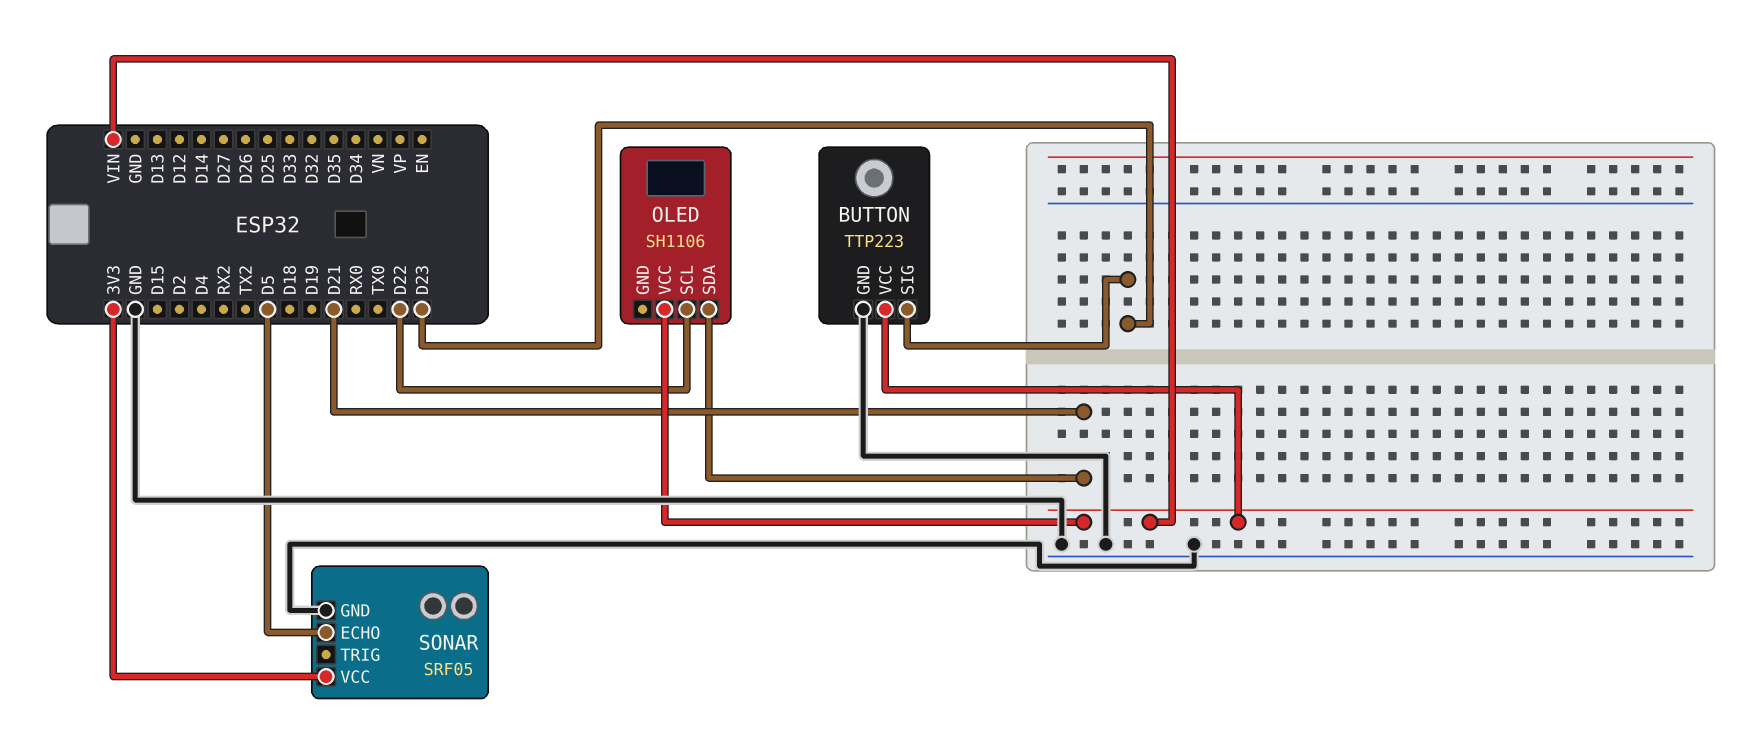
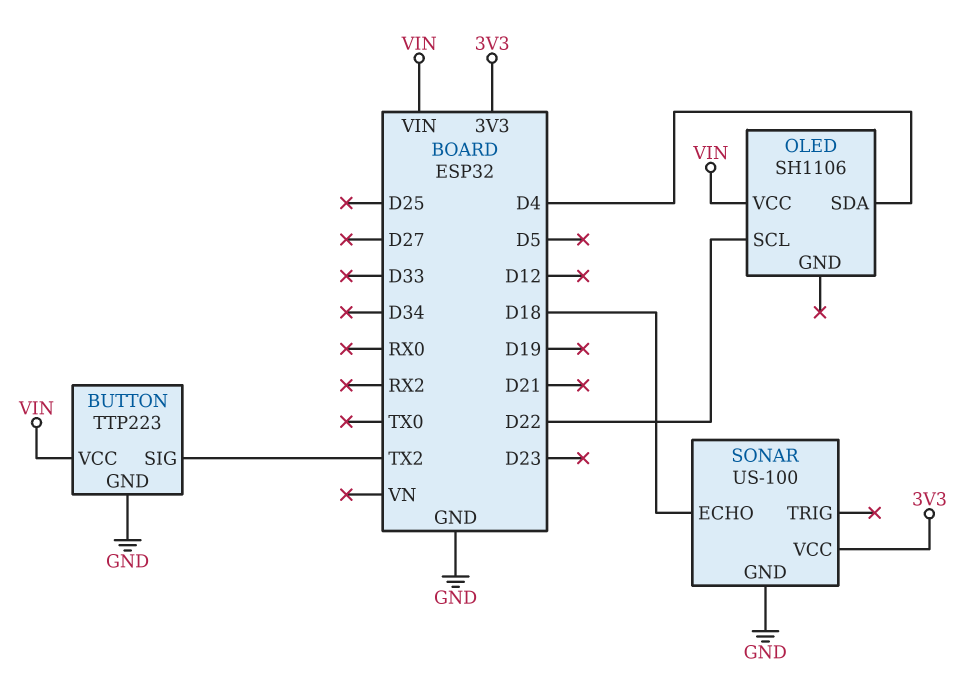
BUTTON pin SIG: D23 -> TX2
OLED pin SDA: D21 -> D4
SONAR: SRF05 -> US-100
SONAR pin ECHO: D5 -> D18

